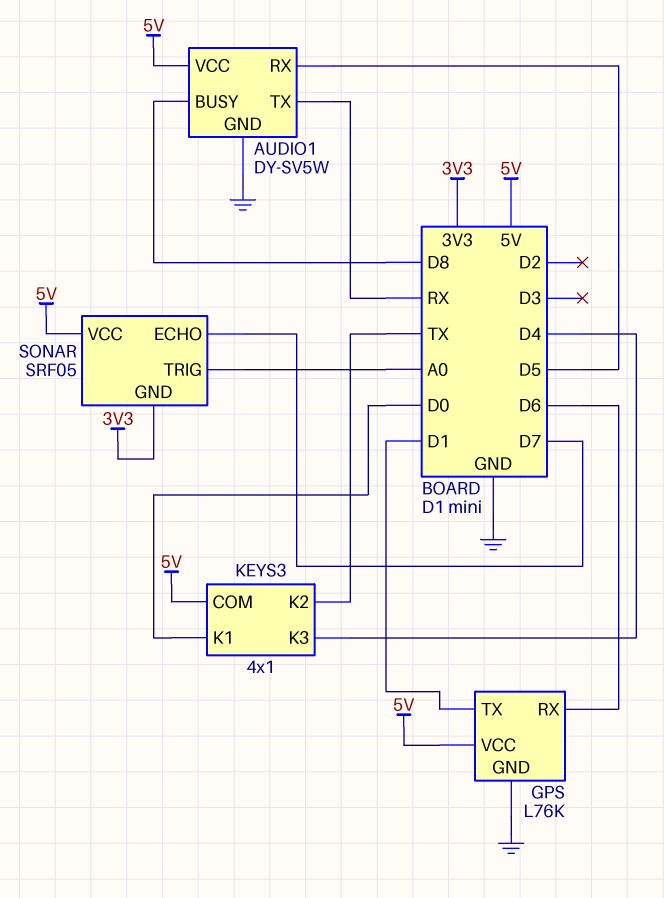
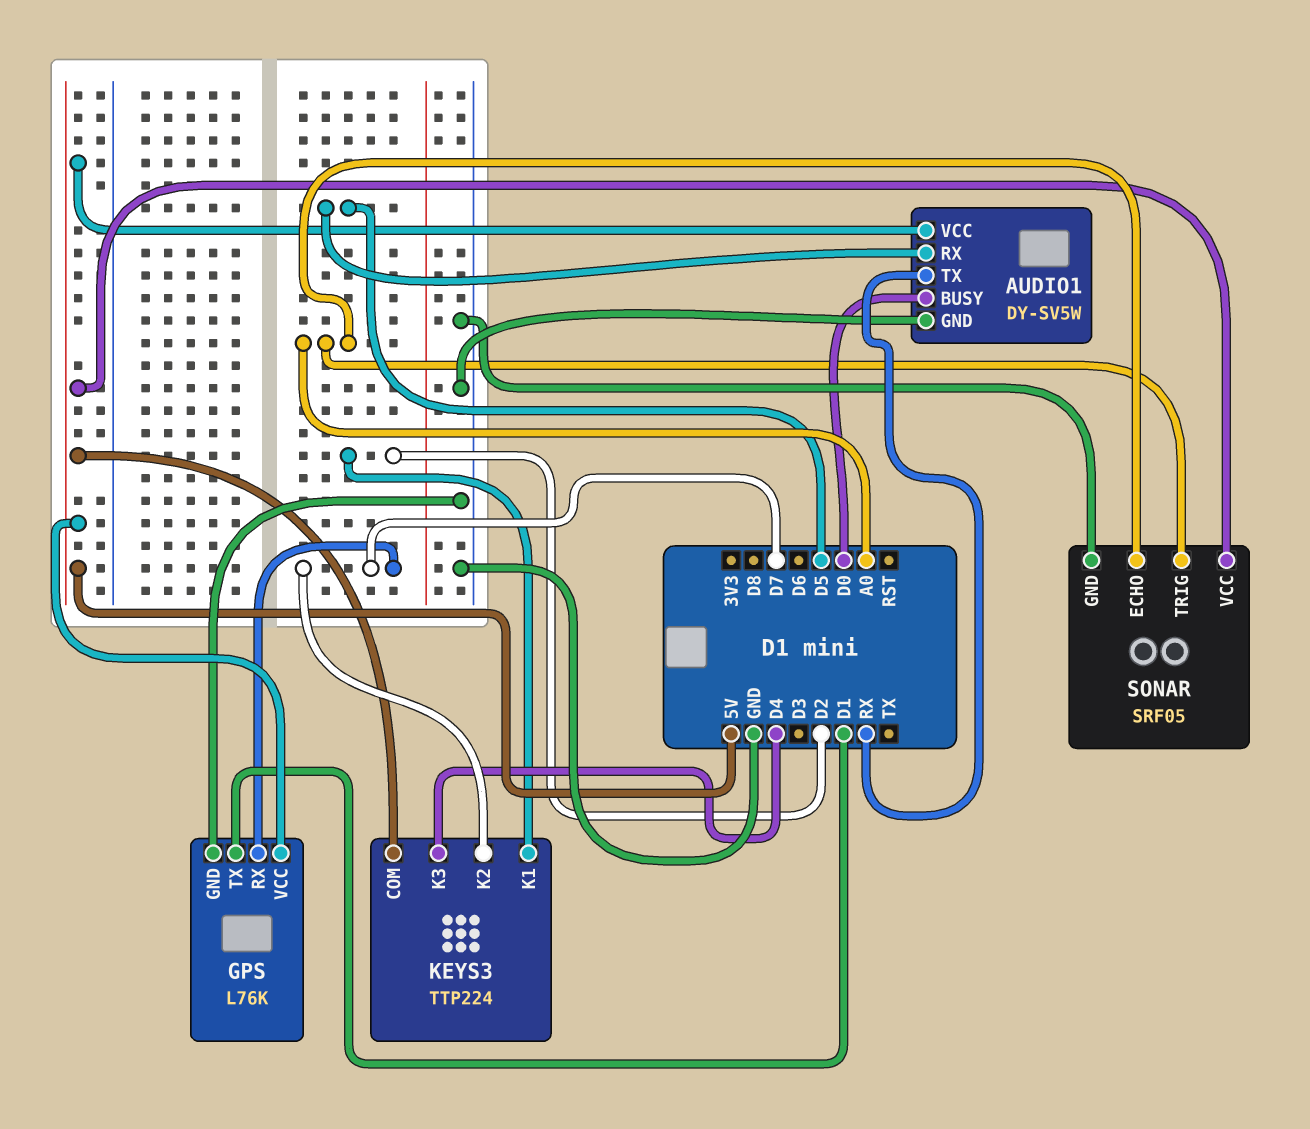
AUDIO1 pin BUSY: D8 -> D0
GPS pin RX: D6 -> D7
KEYS3: 4x1 -> TTP224
KEYS3 pin K1: D0 -> D2
KEYS3 pin K2: TX -> D7
SONAR pin ECHO: D7 -> A0
SONAR pin GND: 3V3 -> GND

